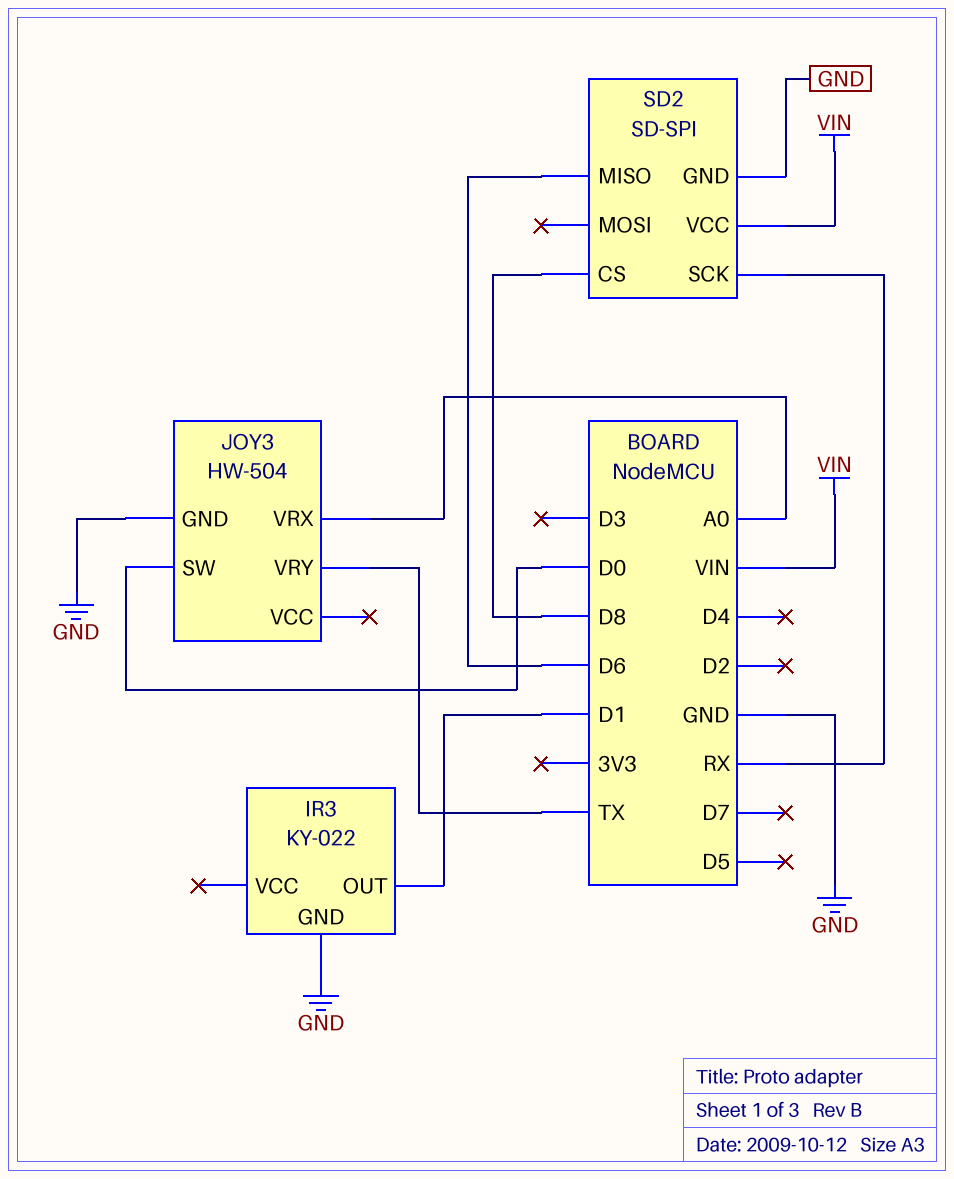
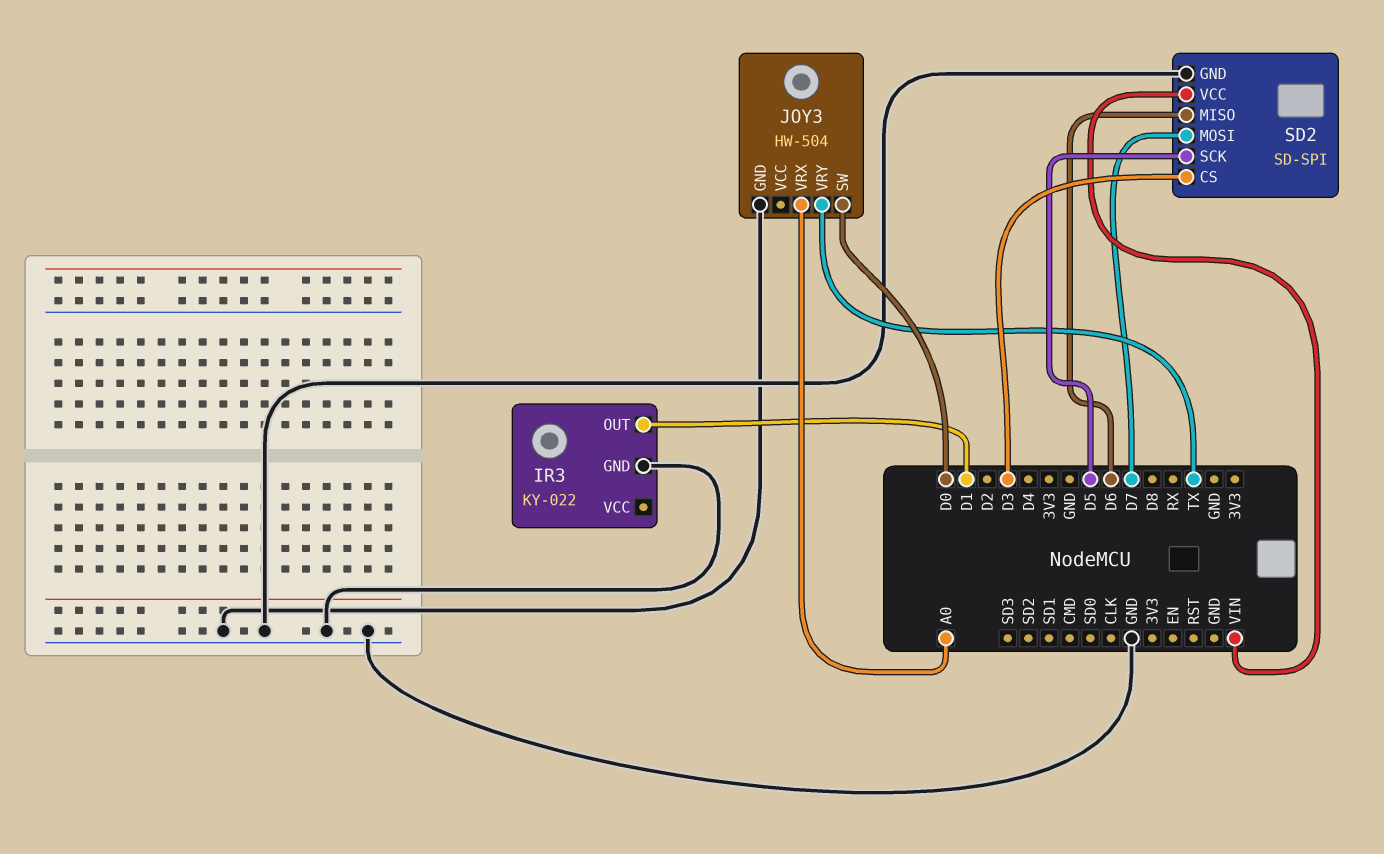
SD2 pin CS: D8 -> D3
SD2 pin MOSI: none -> D7
SD2 pin SCK: RX -> D5

